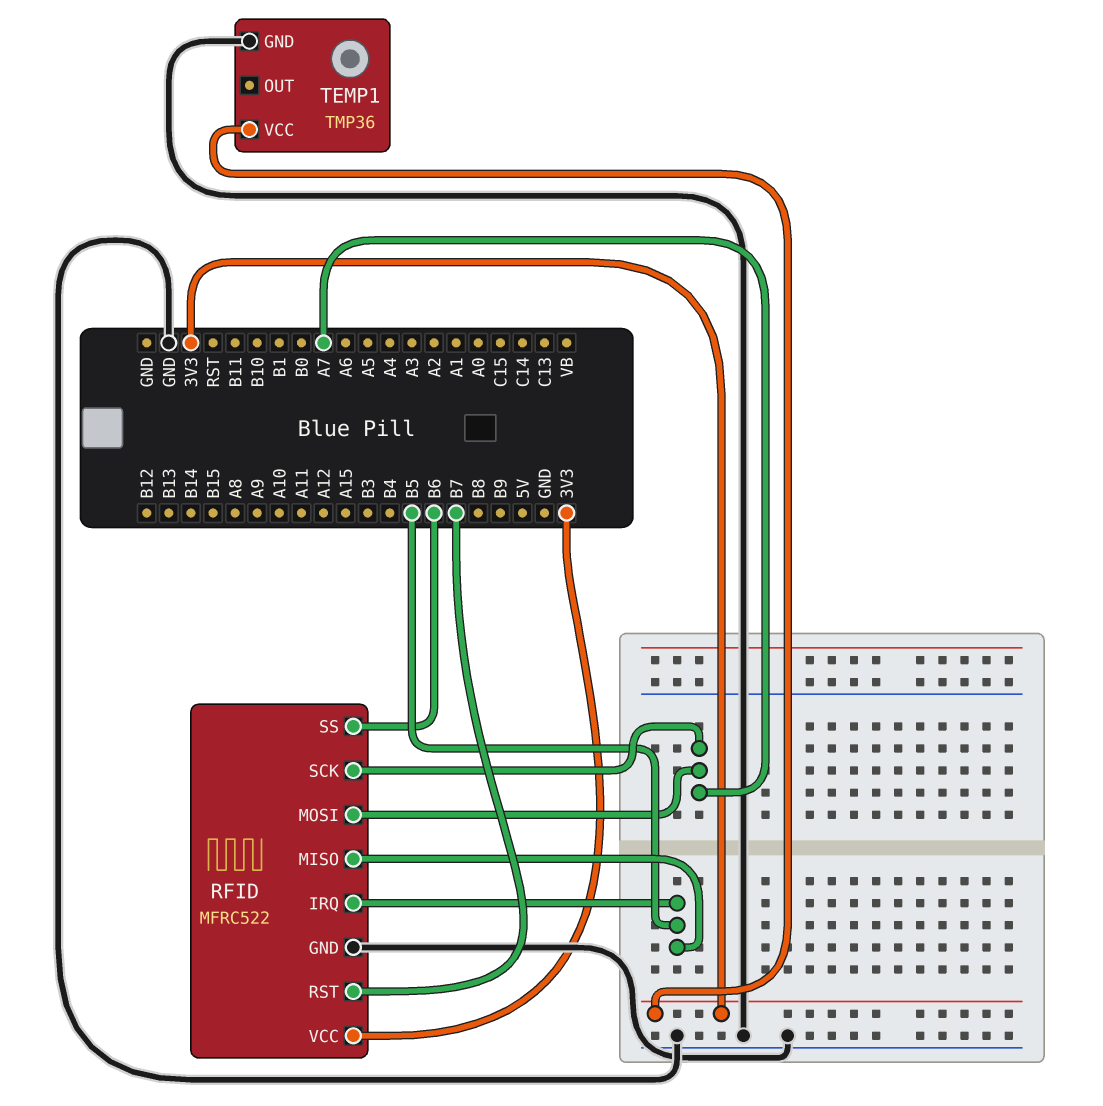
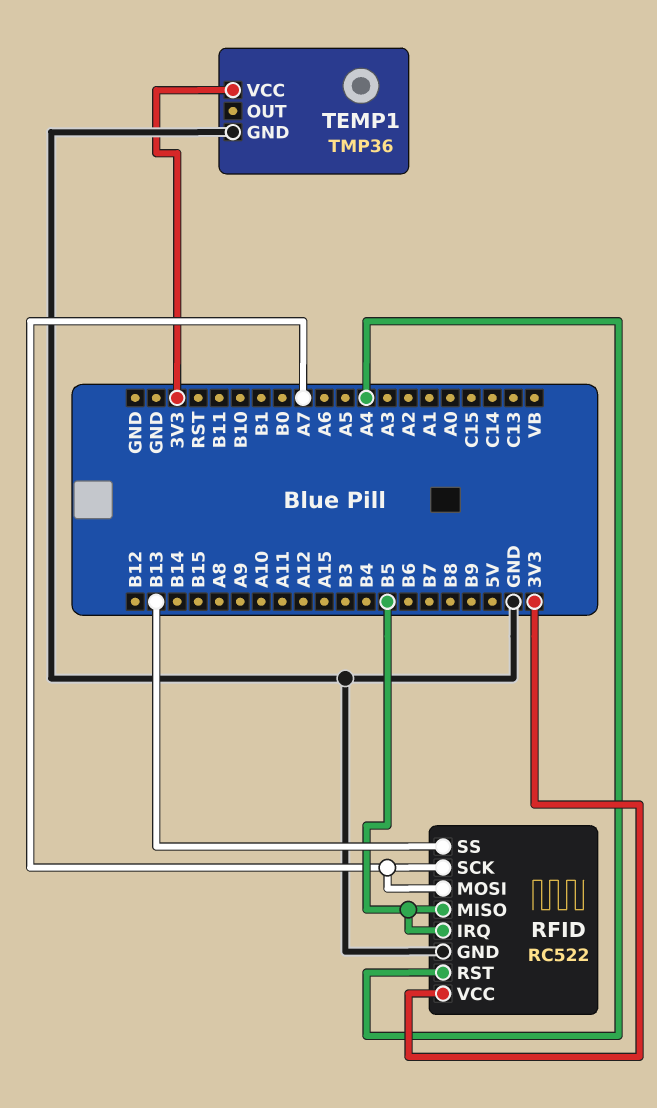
RFID: MFRC522 -> RC522
RFID pin RST: B7 -> A4
RFID pin SS: B6 -> B13

